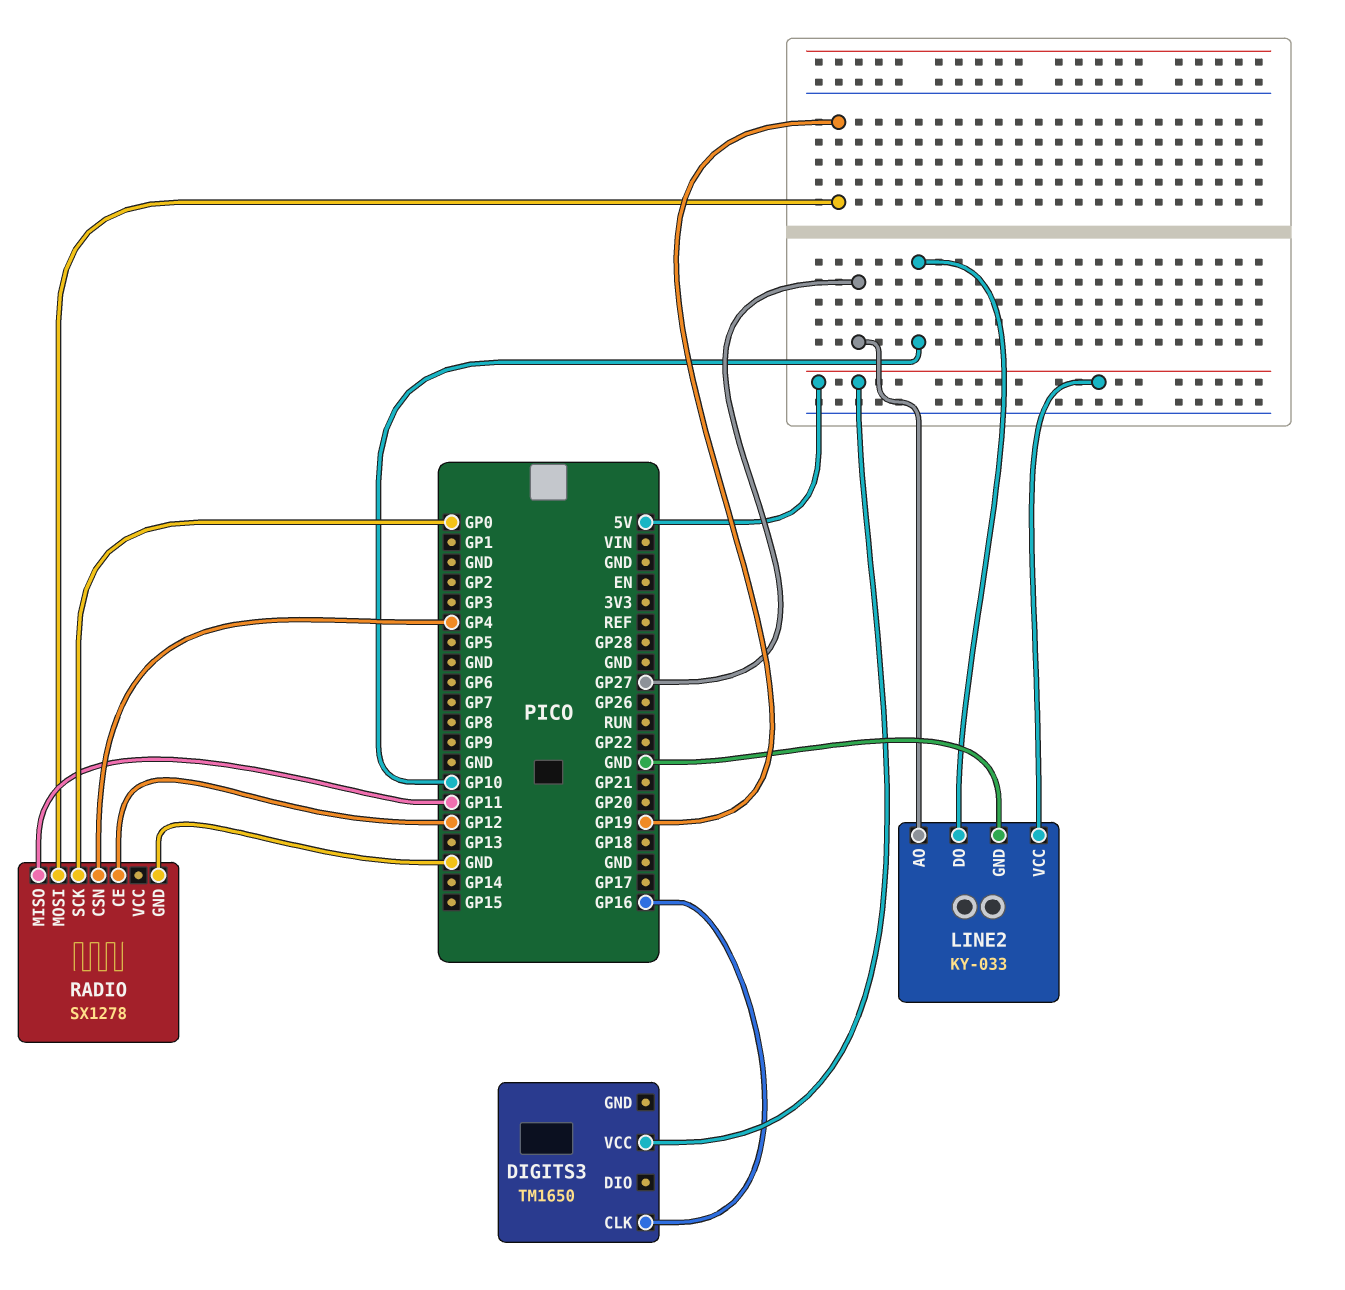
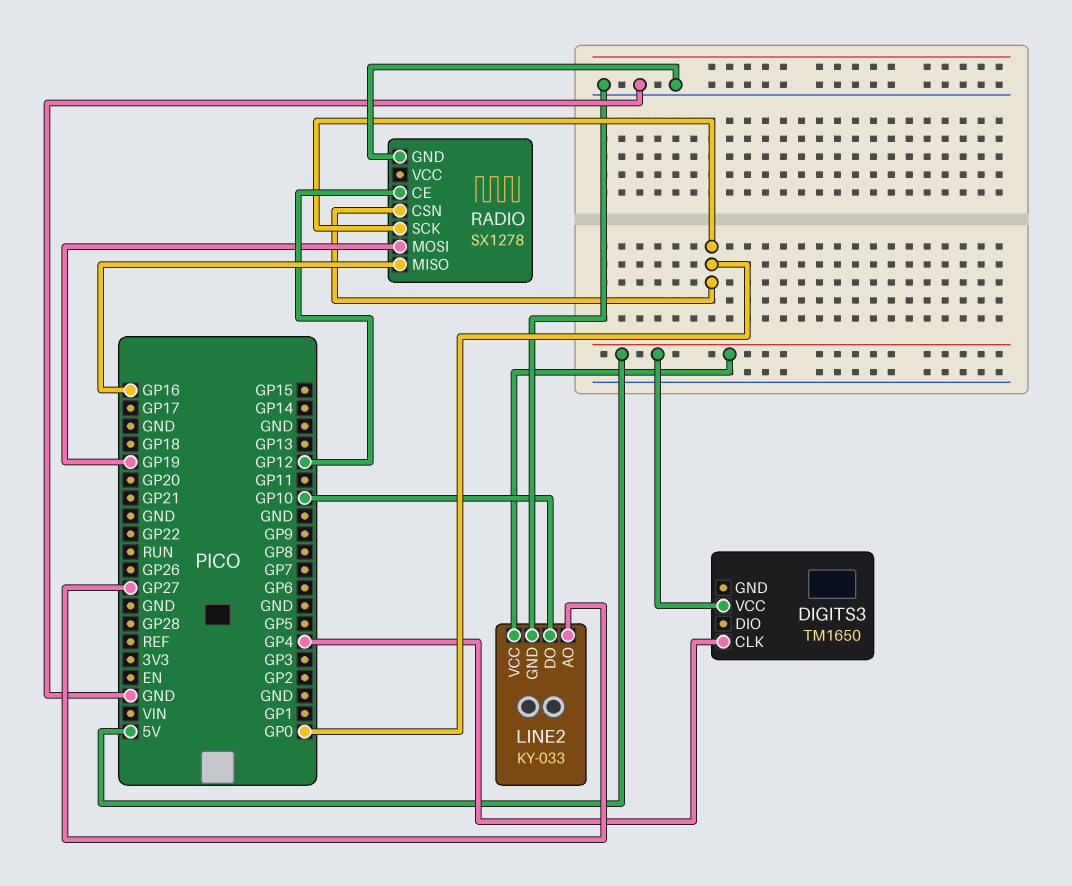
DIGITS3 pin CLK: GP16 -> GP4
RADIO pin CSN: GP4 -> GP0
RADIO pin MISO: GP11 -> GP16

